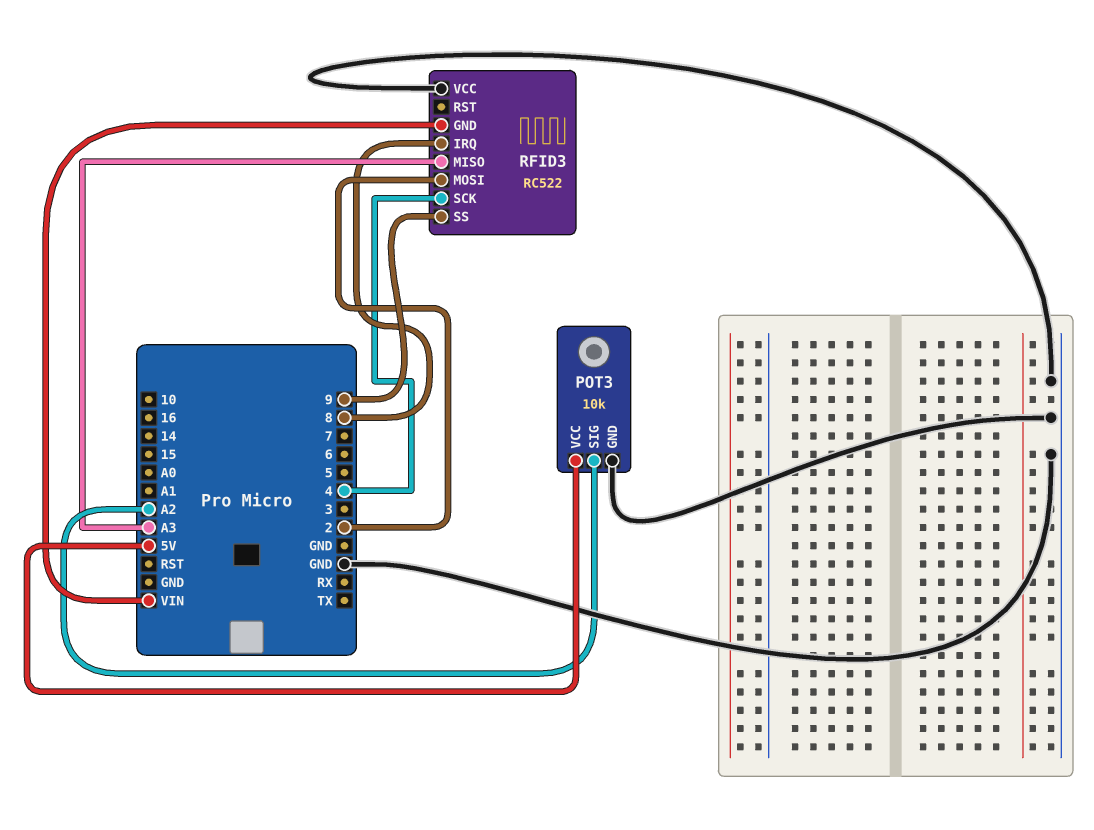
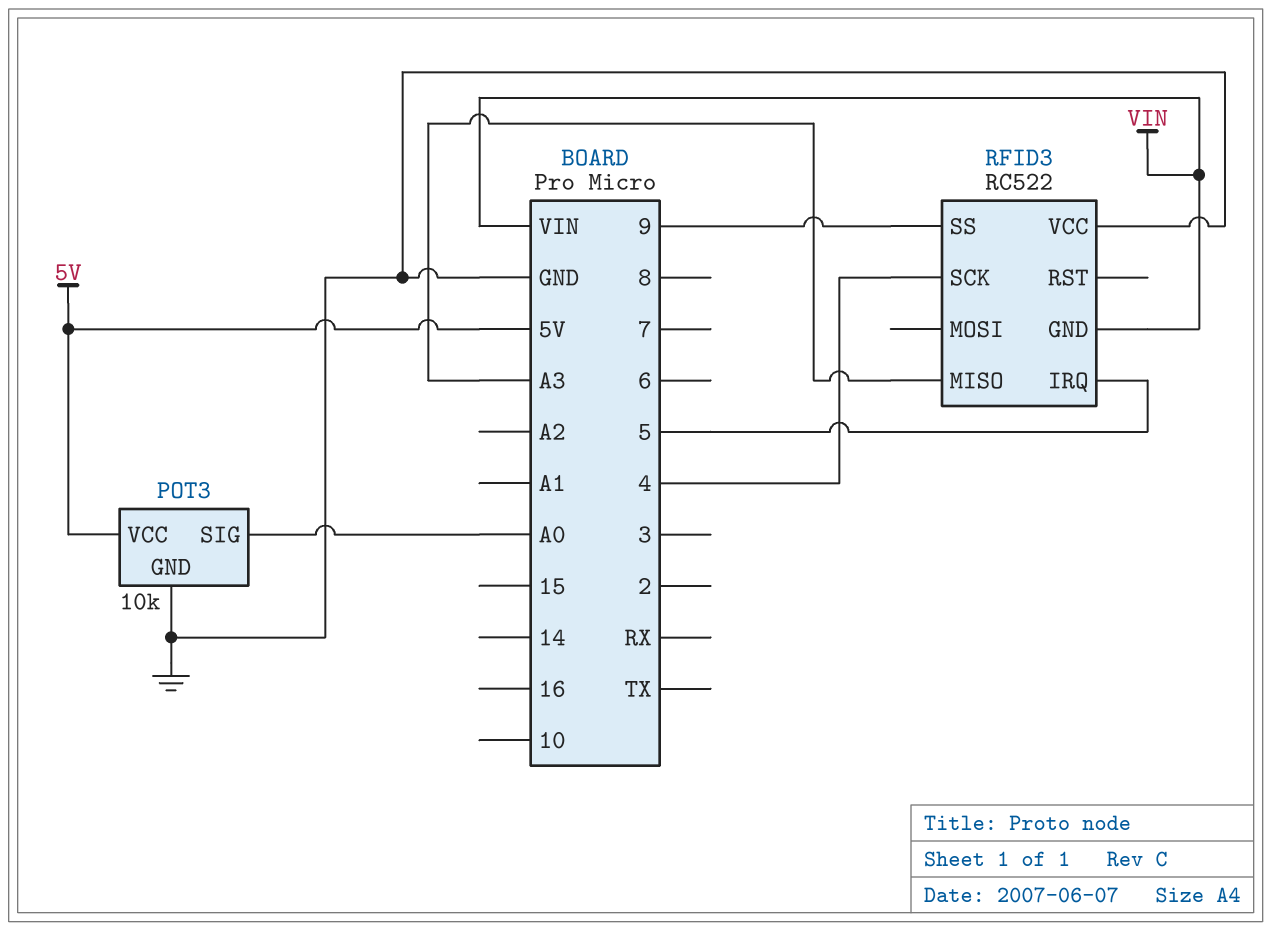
POT3 pin SIG: A2 -> A0
RFID3 pin IRQ: 8 -> 5
RFID3 pin MOSI: 2 -> none

